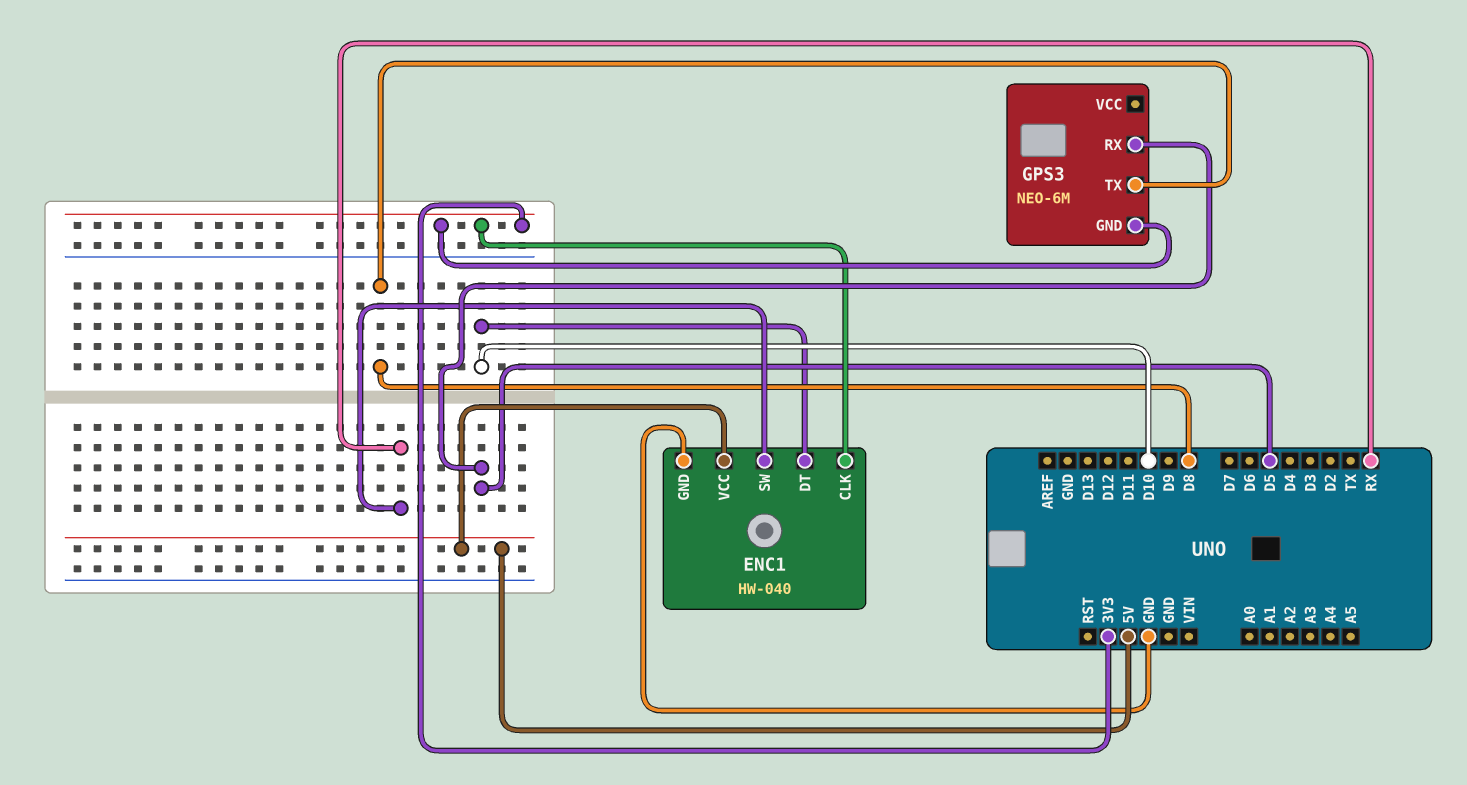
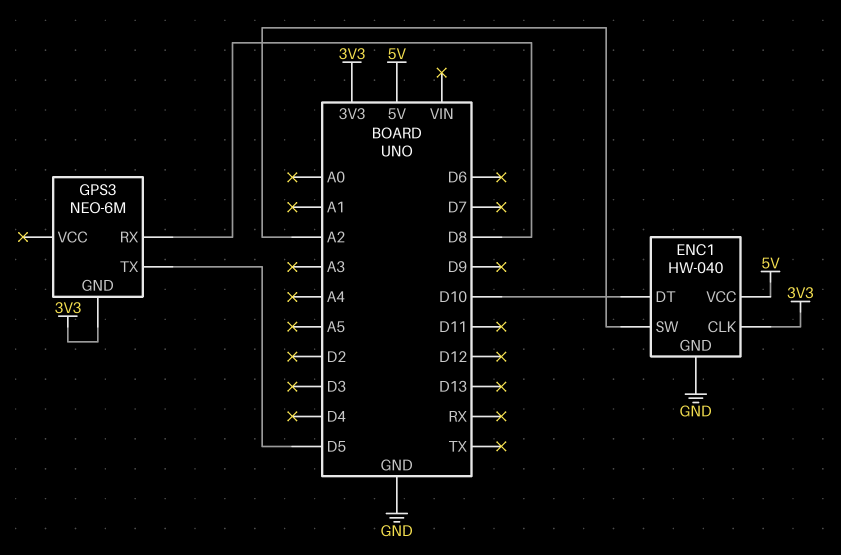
ENC1 pin SW: RX -> A2
GPS3 pin RX: D5 -> D8
GPS3 pin TX: D8 -> D5

